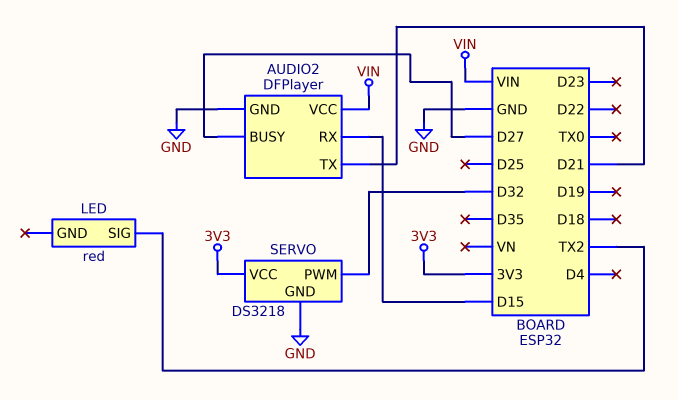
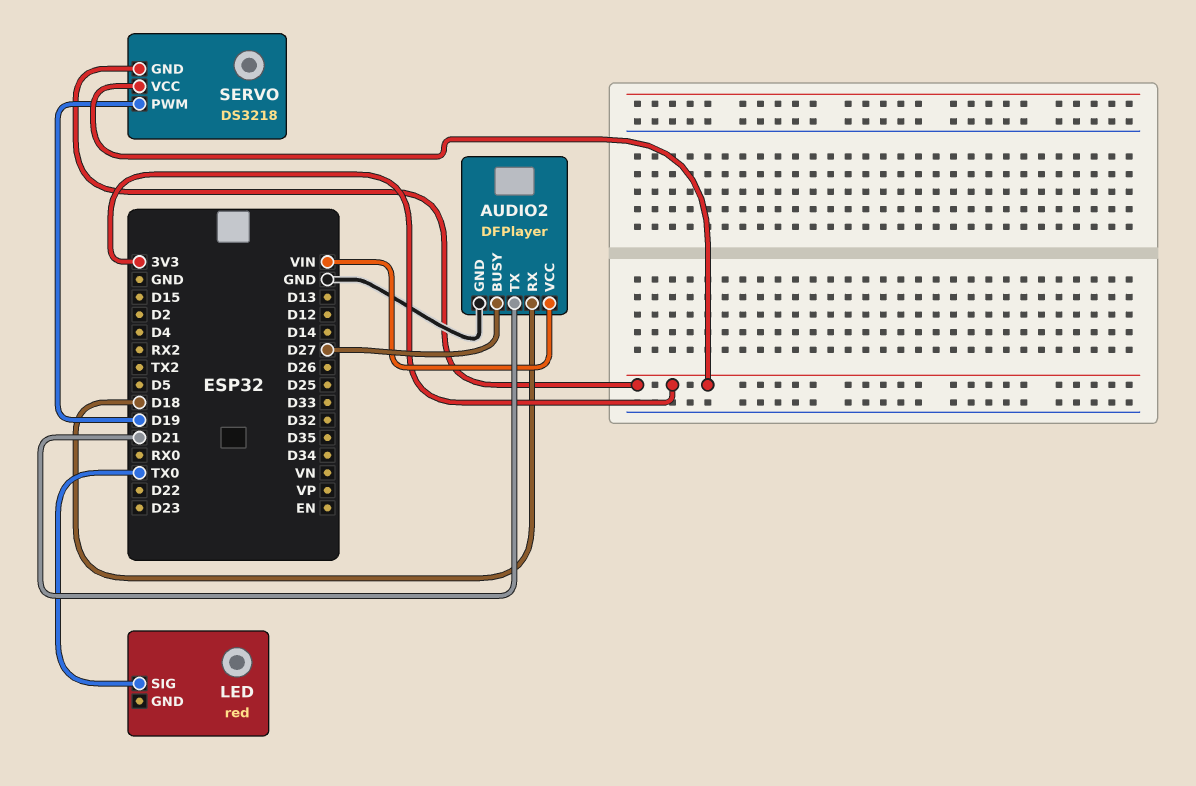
AUDIO2 pin RX: D15 -> D18
LED pin SIG: TX2 -> TX0
SERVO pin GND: GND -> 3V3
SERVO pin PWM: D32 -> D19

